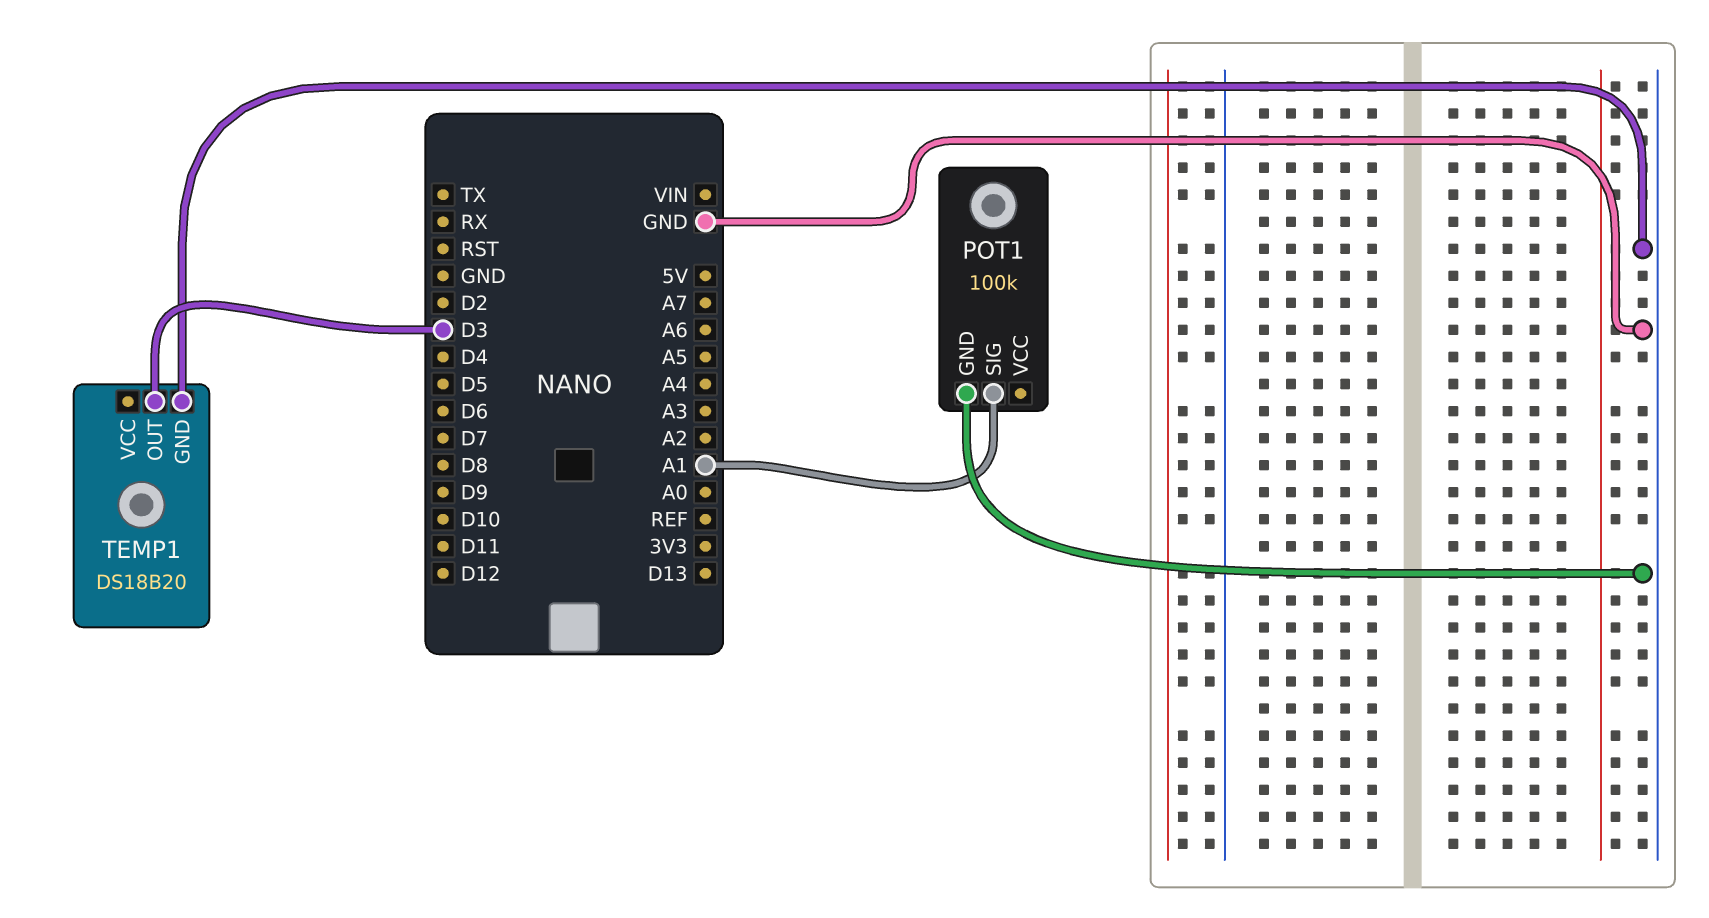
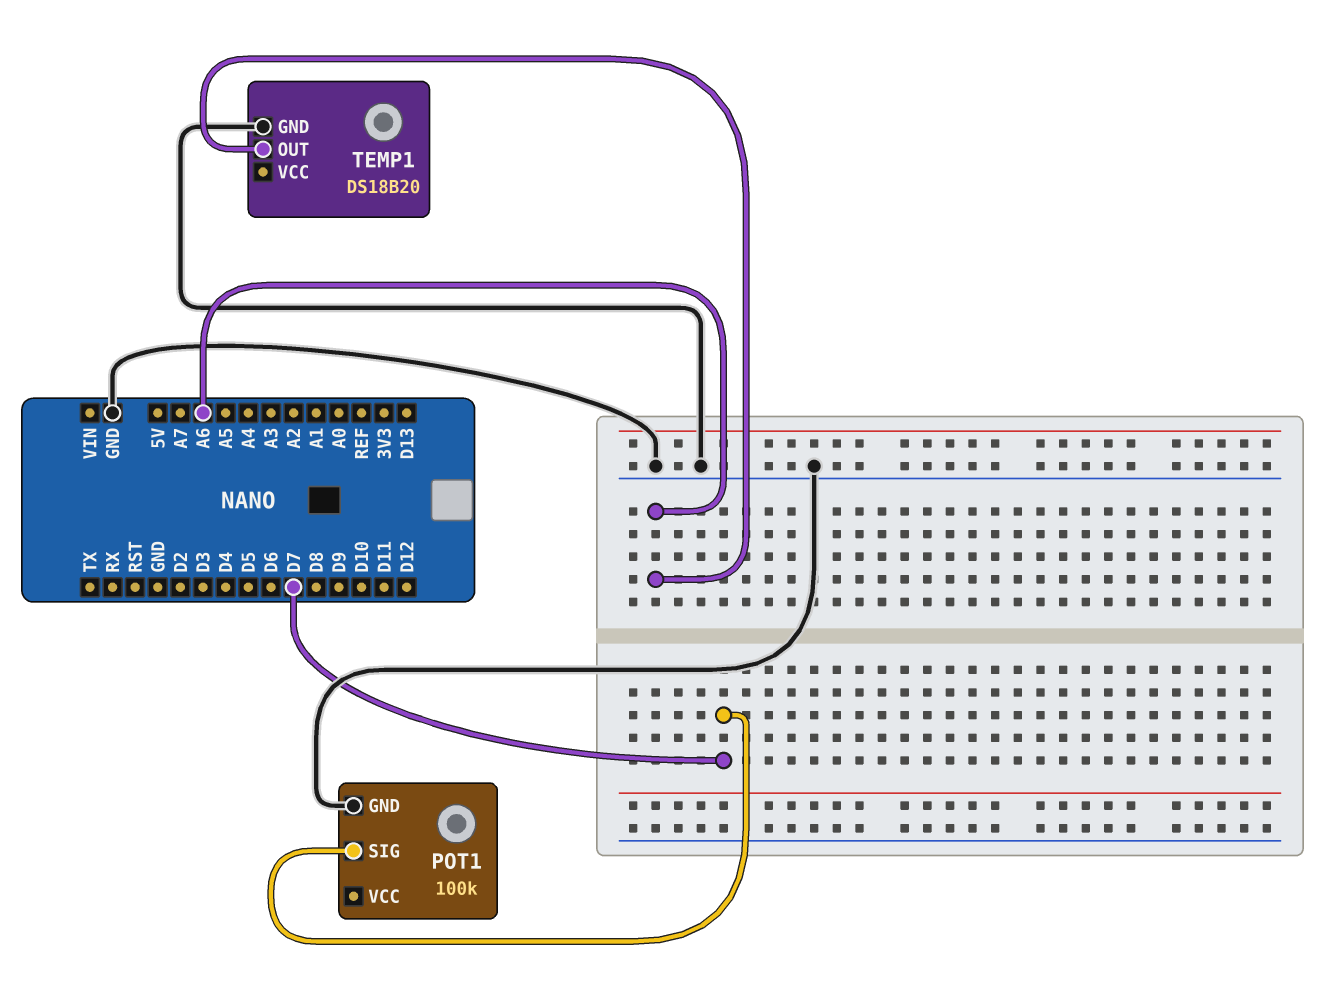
POT1 pin SIG: A1 -> D7
TEMP1 pin OUT: D3 -> A6

